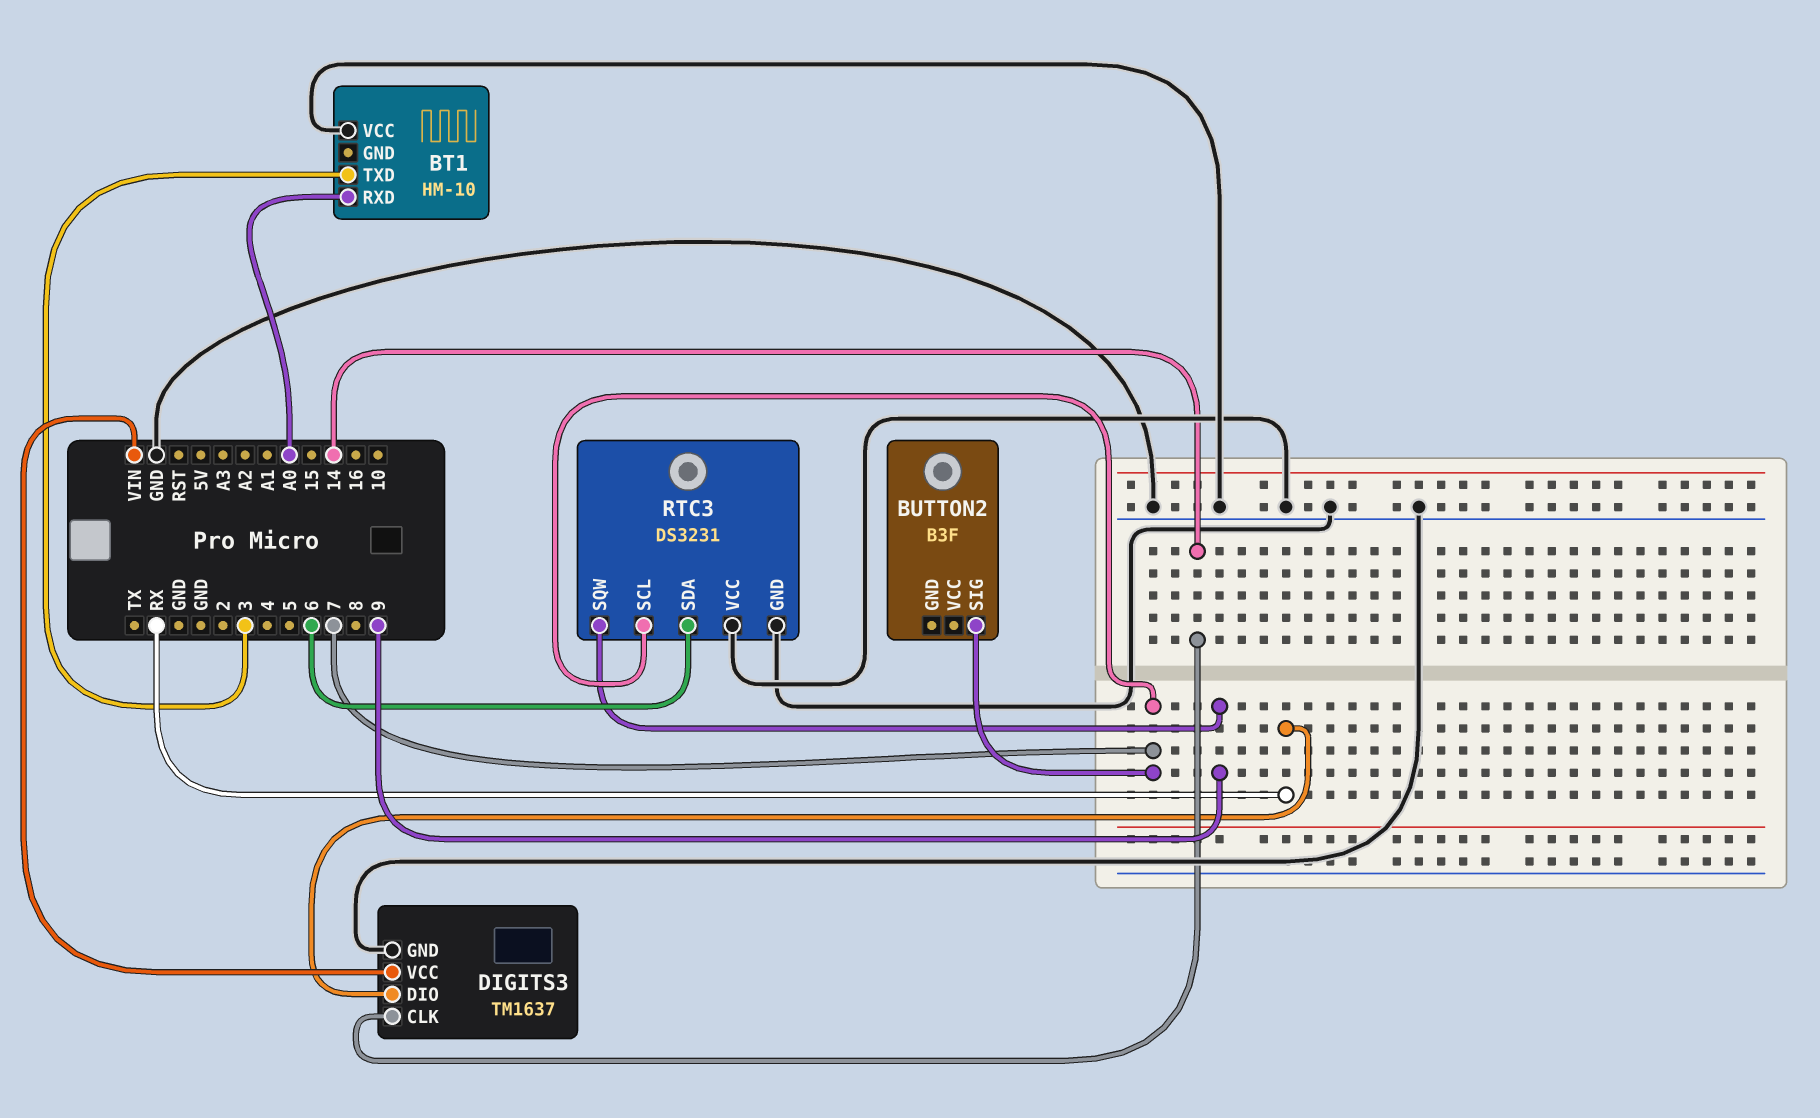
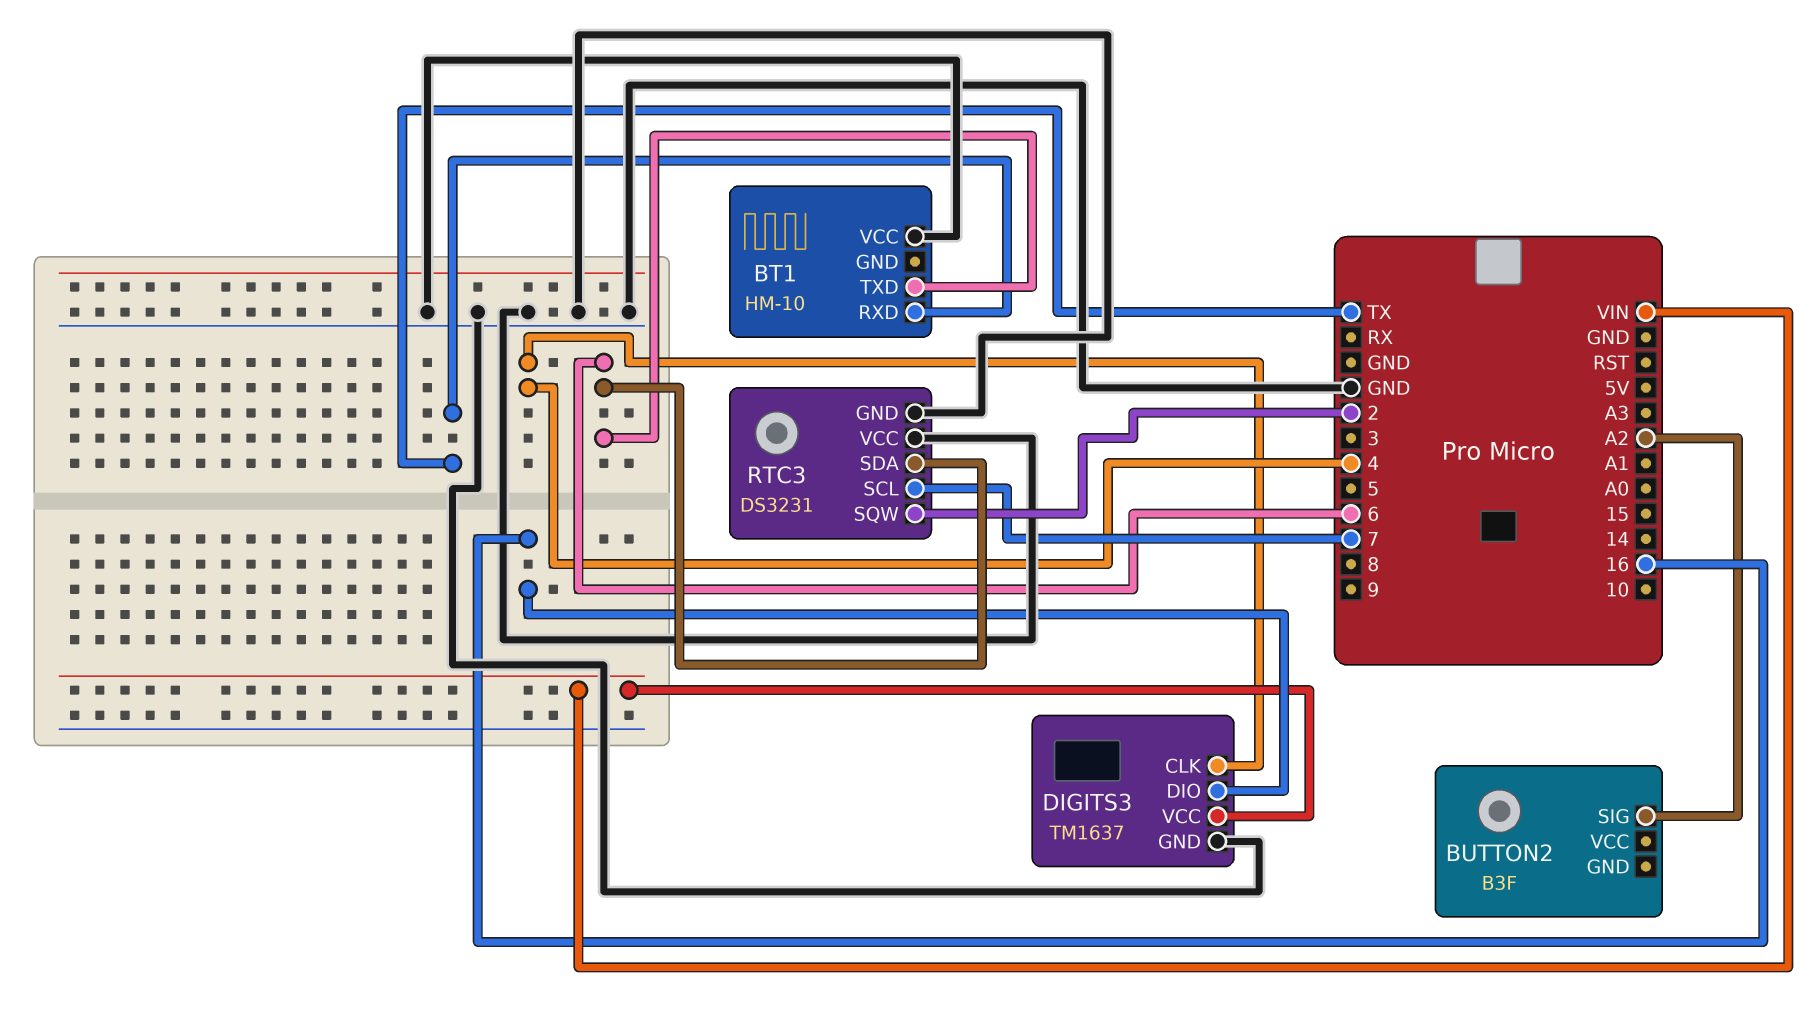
BT1 pin RXD: A0 -> TX
BT1 pin TXD: 3 -> 6
BUTTON2 pin SIG: 7 -> A2
DIGITS3 pin CLK: 14 -> 4
DIGITS3 pin DIO: RX -> 16
RTC3 pin SQW: 9 -> 2

